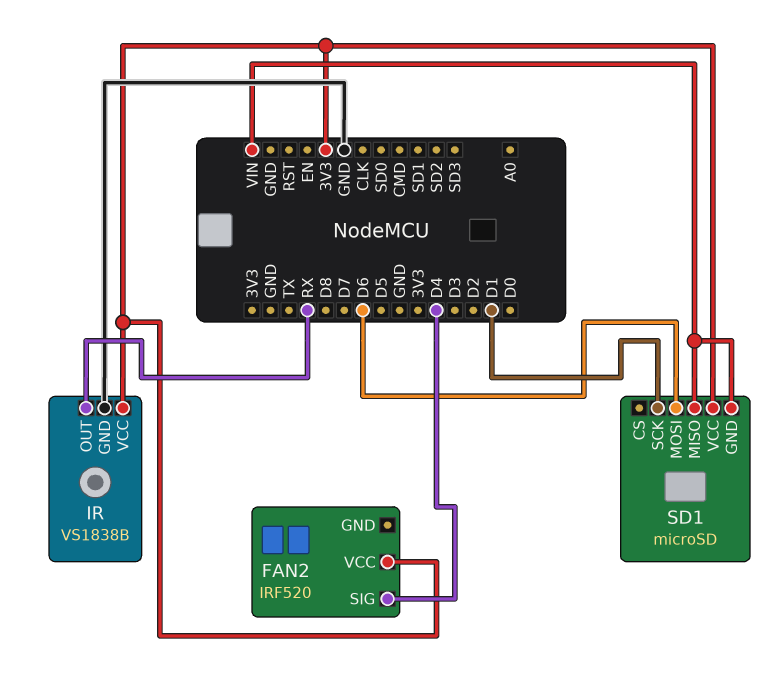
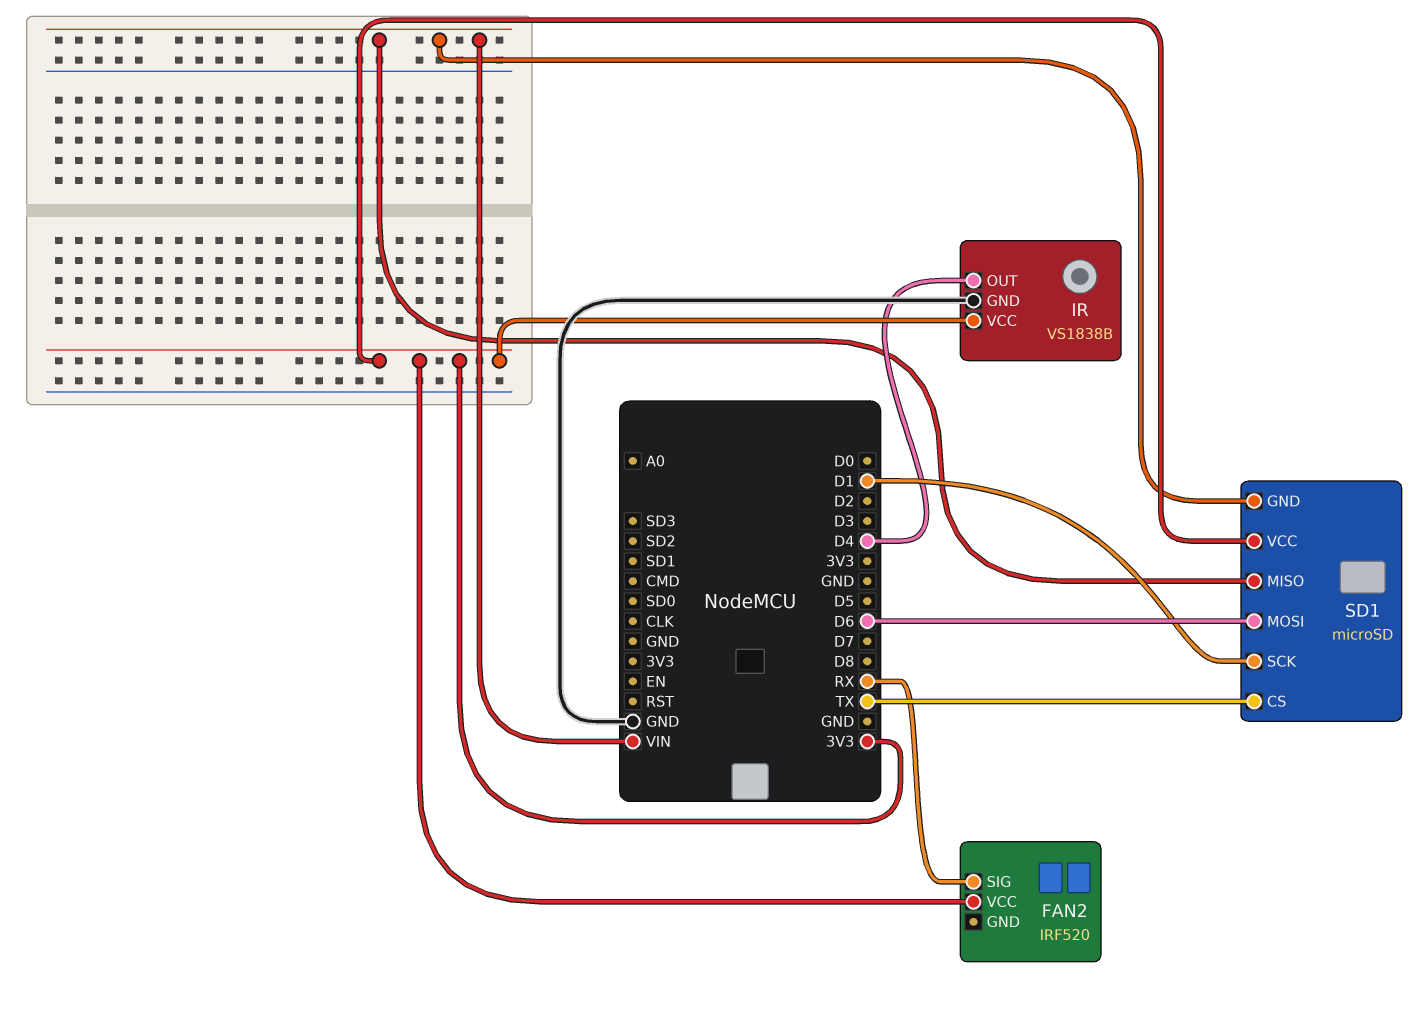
FAN2 pin SIG: D4 -> RX
IR pin OUT: RX -> D4
SD1 pin CS: none -> TX

